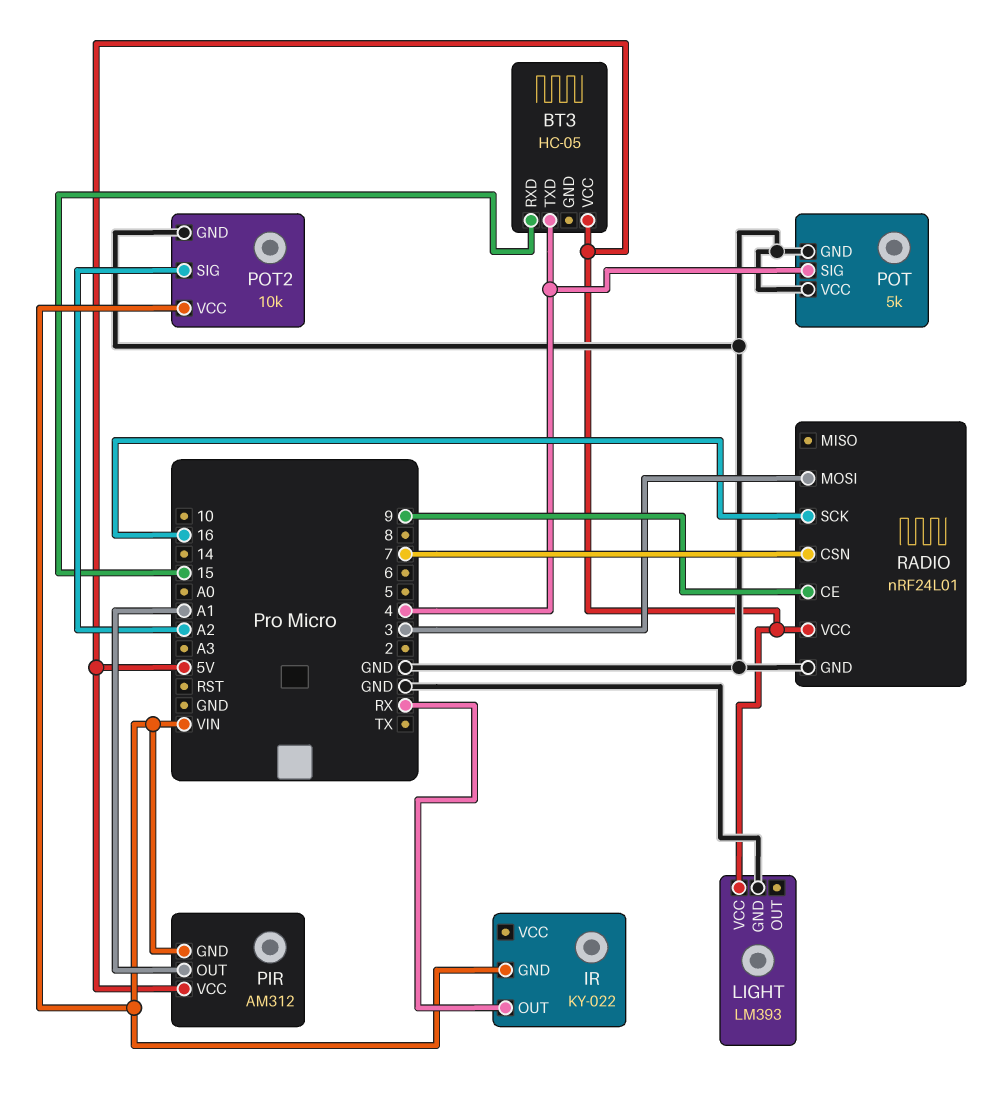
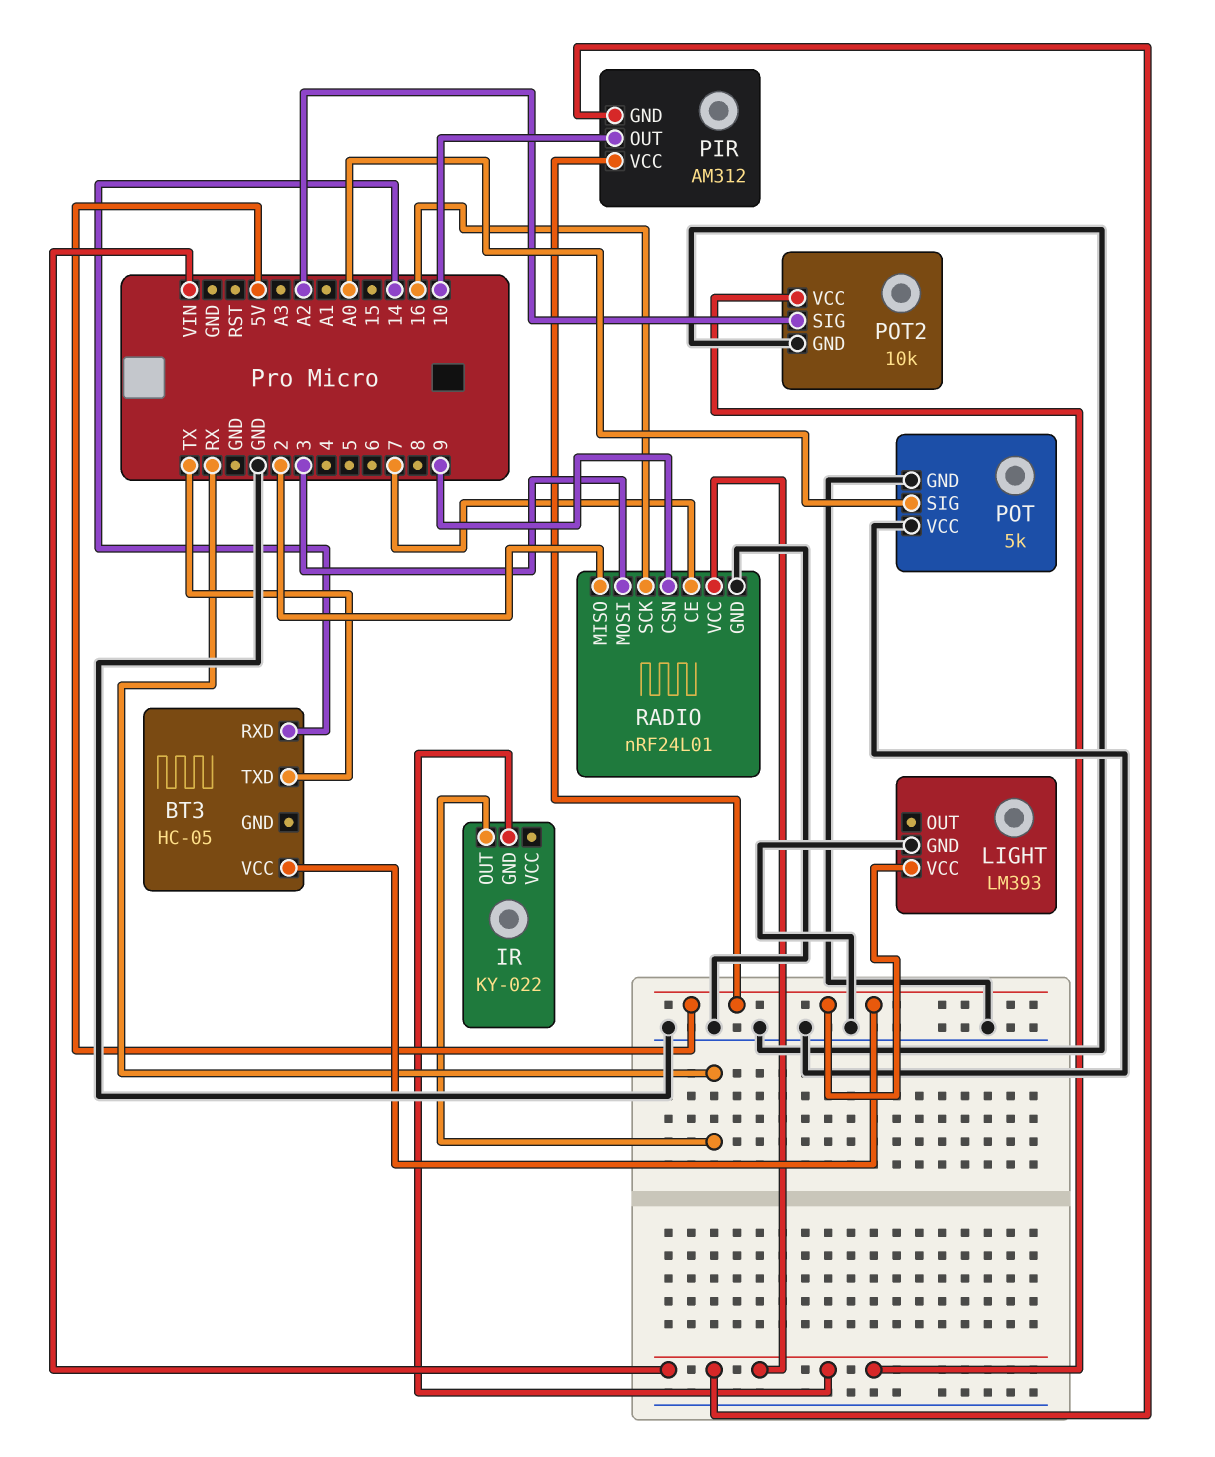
BT3 pin RXD: 15 -> 14
BT3 pin TXD: 4 -> TX
PIR pin OUT: A1 -> 10
POT pin SIG: 4 -> A0
RADIO pin CE: 9 -> 7
RADIO pin CSN: 7 -> 9
RADIO pin MISO: none -> 2
RADIO pin VCC: 5V -> VIN

